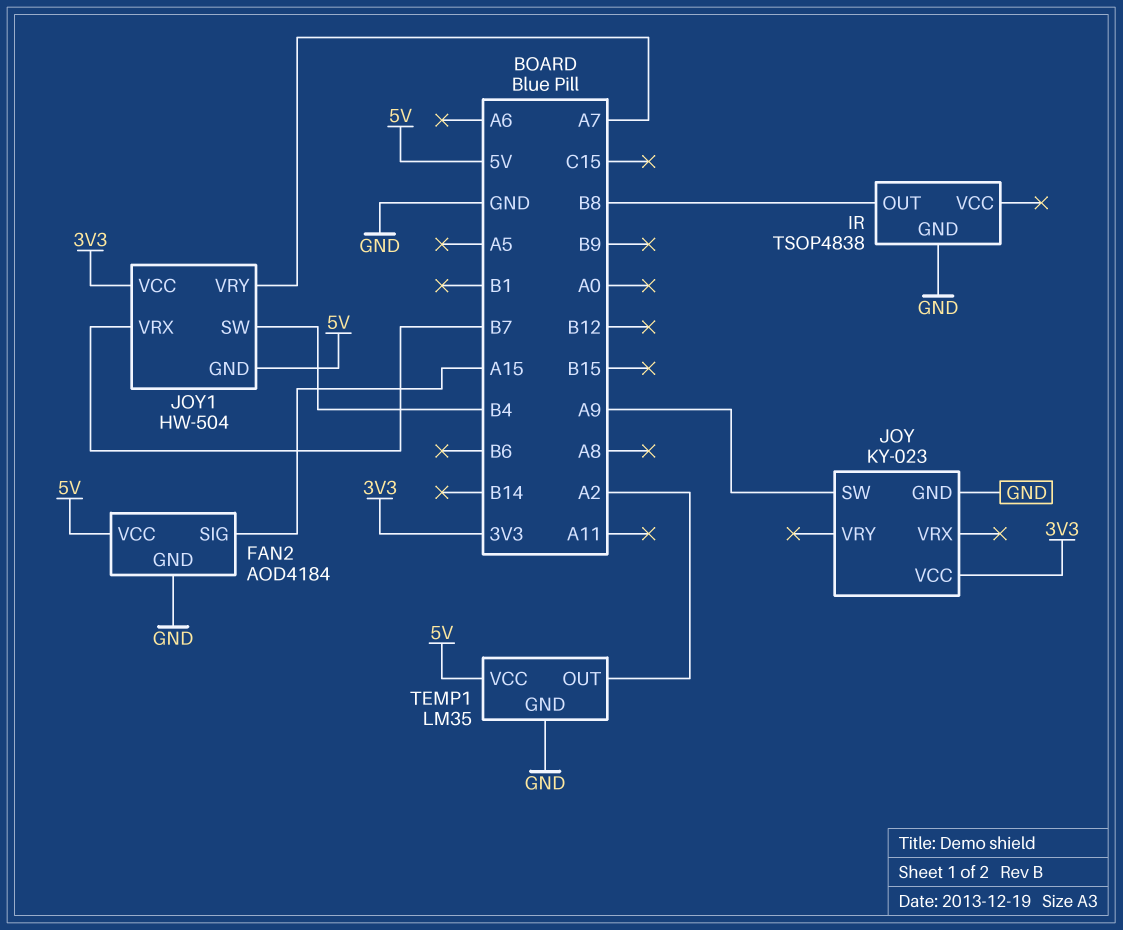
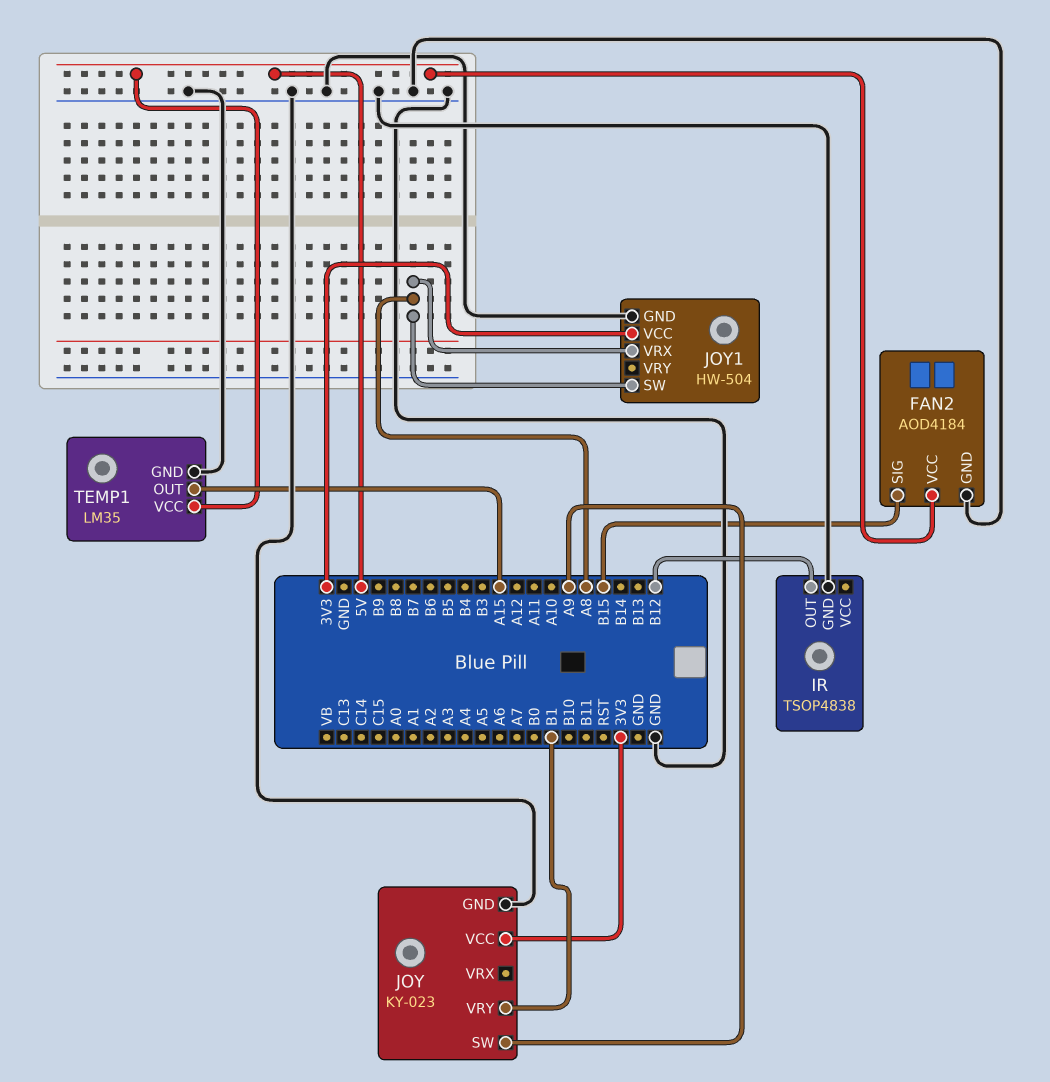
FAN2 pin SIG: A15 -> B15
IR pin OUT: B8 -> B12
JOY pin VRY: none -> B1
JOY1 pin GND: 5V -> GND
JOY1 pin SW: B4 -> A8
JOY1 pin VRX: B7 -> A8
JOY1 pin VRY: A7 -> none
TEMP1 pin OUT: A2 -> A15

